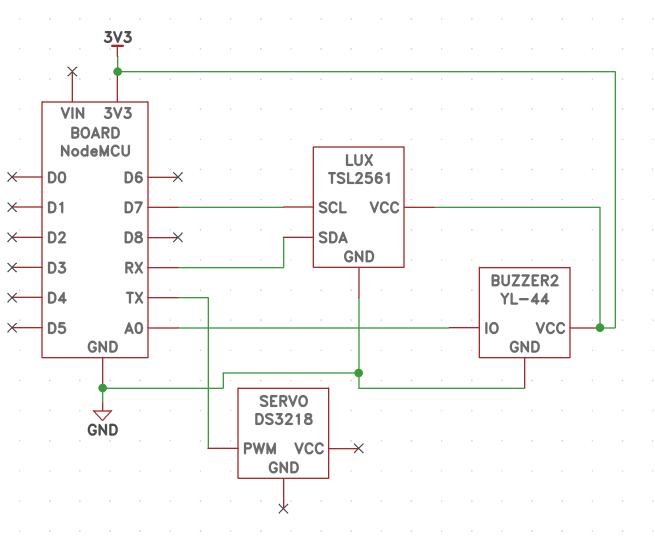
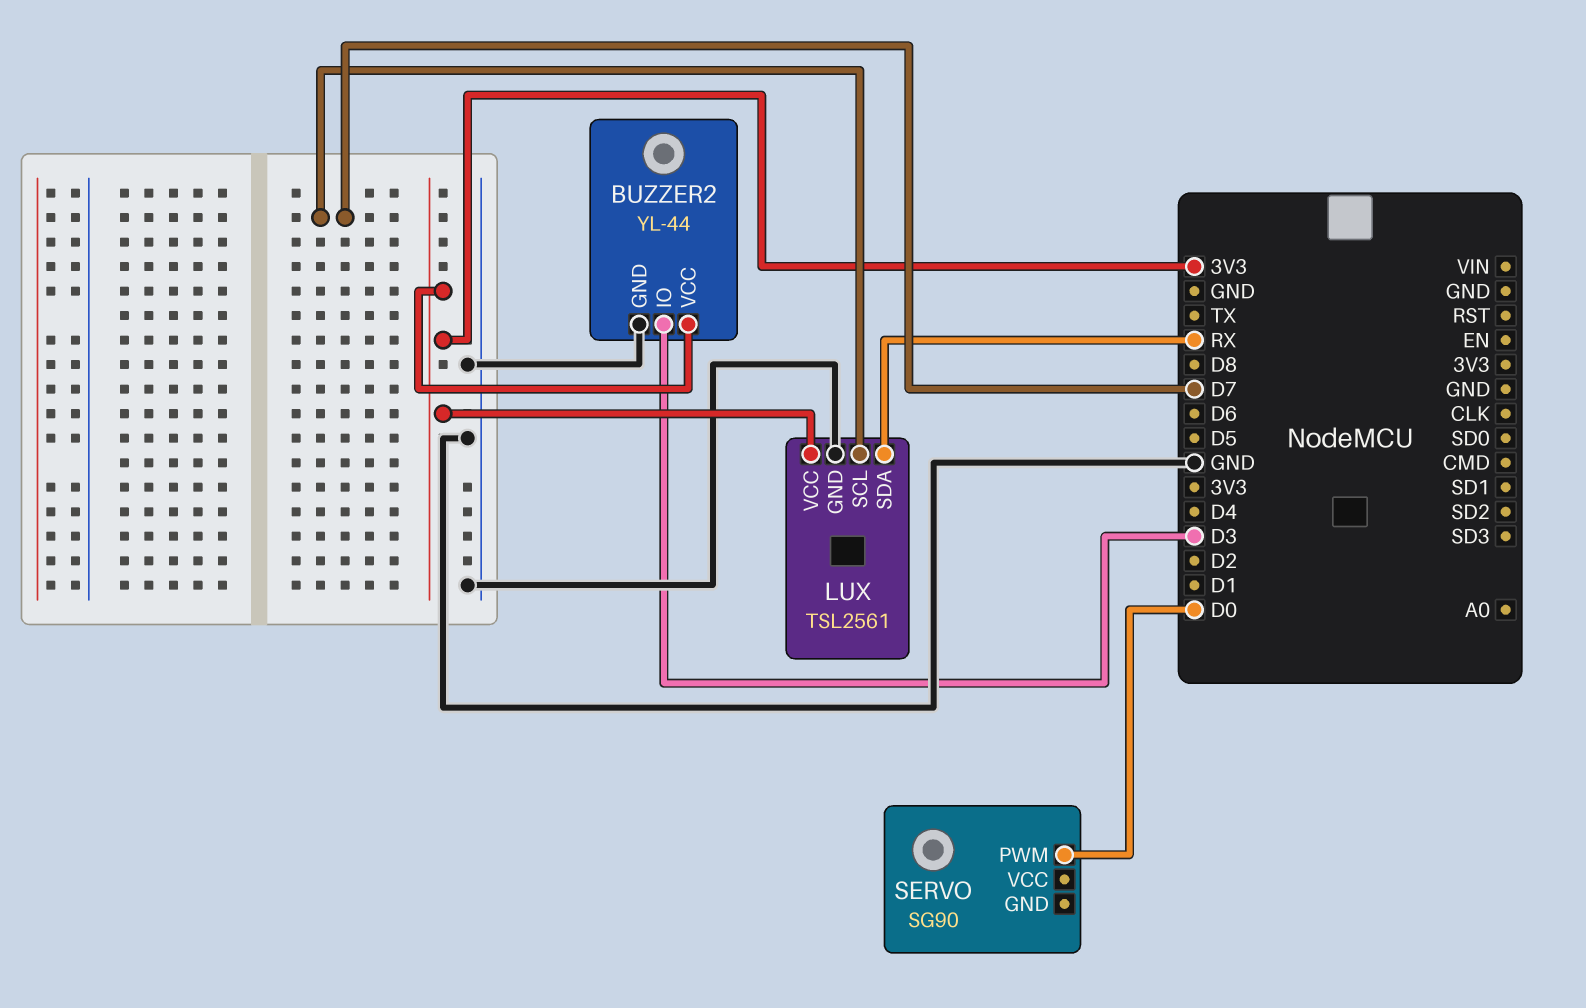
BUZZER2 pin IO: A0 -> D3
SERVO: DS3218 -> SG90
SERVO pin PWM: TX -> D0

